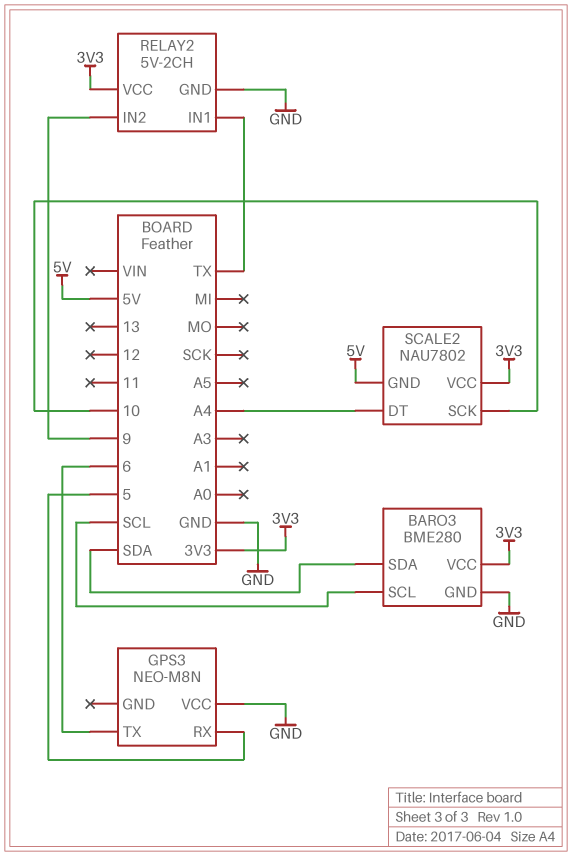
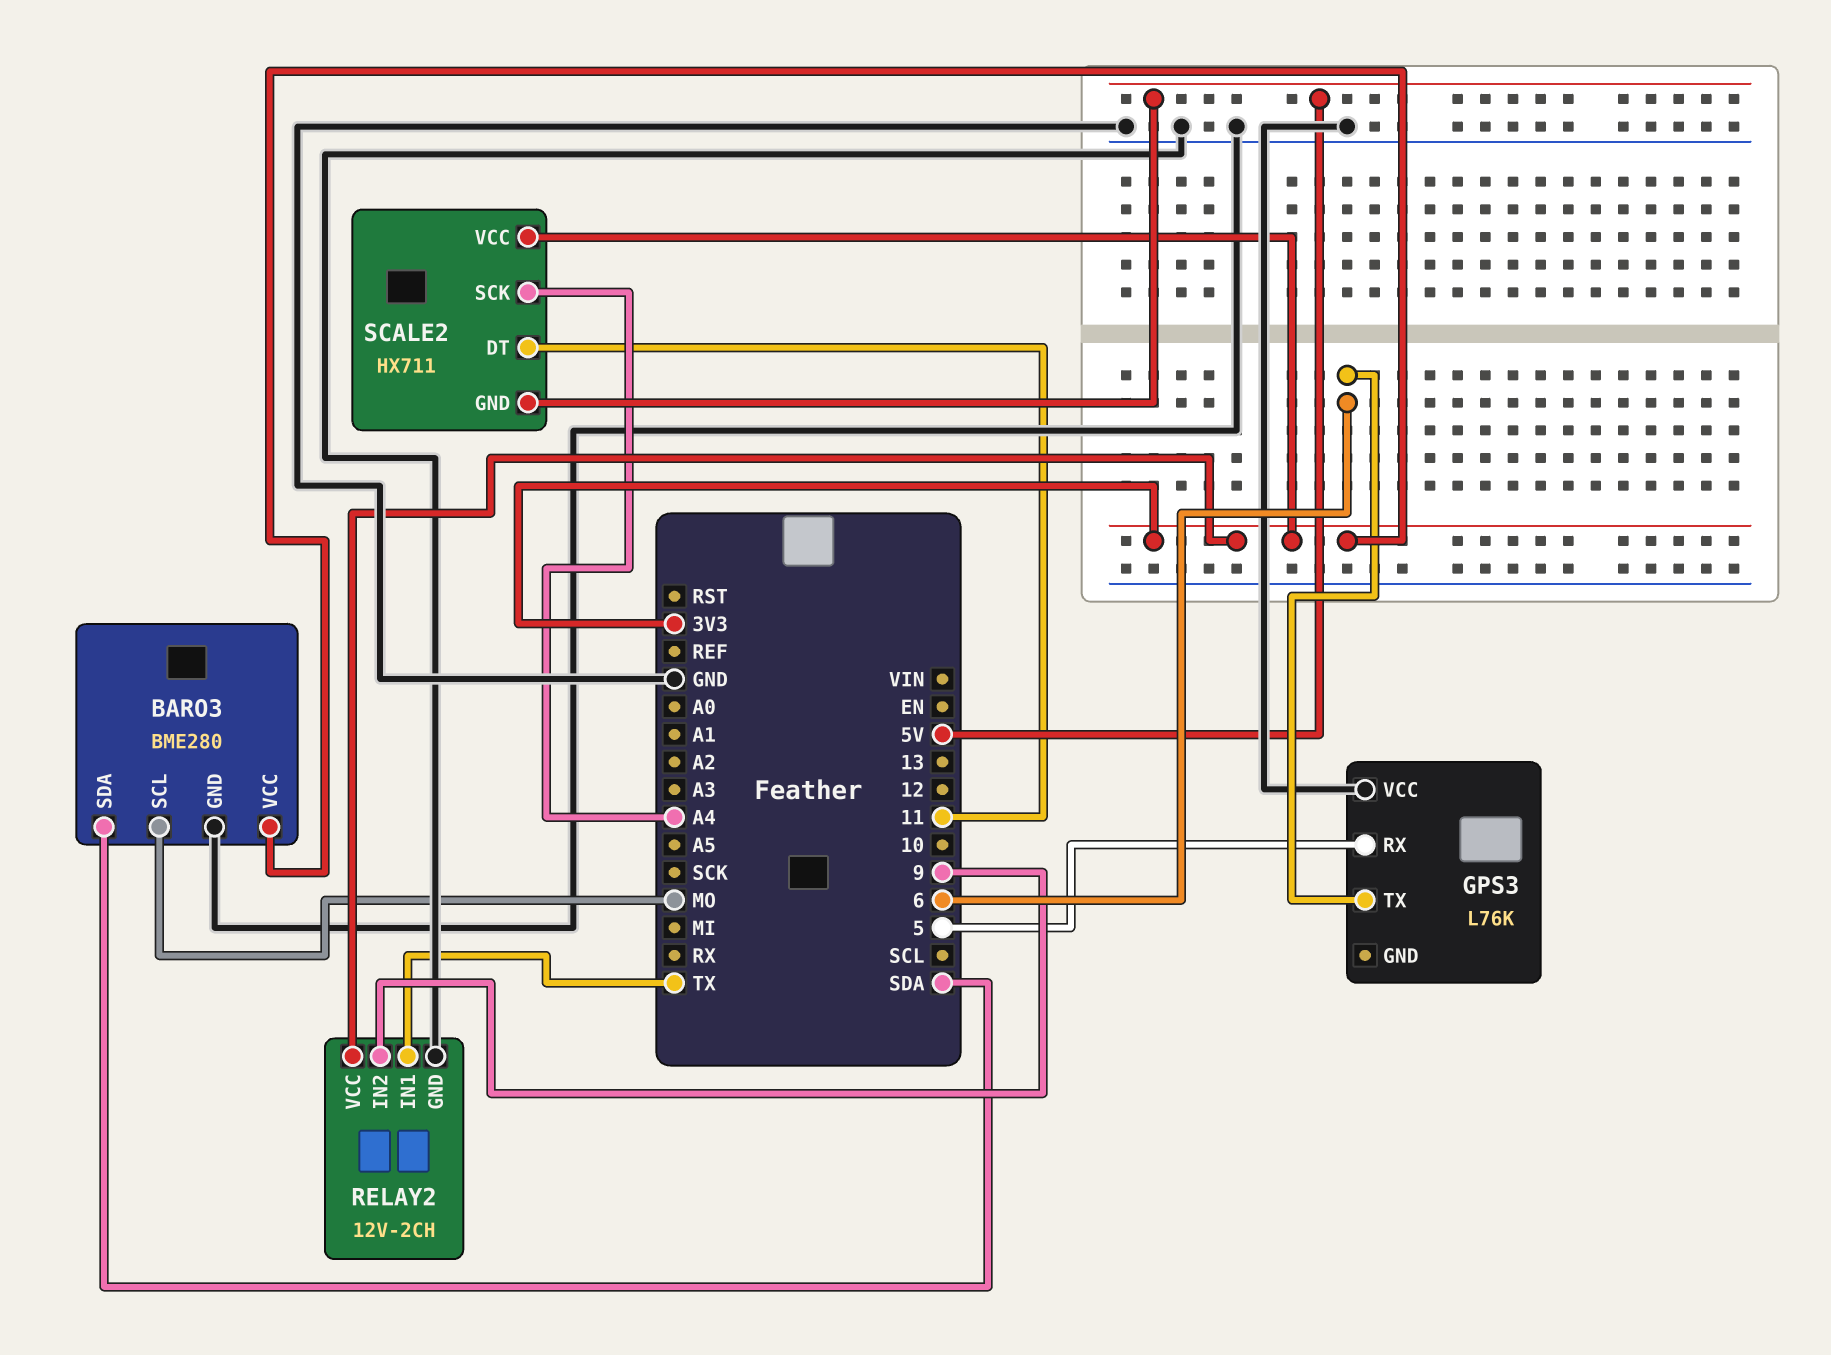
BARO3 pin SCL: SCL -> MO
GPS3: NEO-M8N -> L76K
RELAY2: 5V-2CH -> 12V-2CH
SCALE2: NAU7802 -> HX711
SCALE2 pin DT: A4 -> 11
SCALE2 pin SCK: 10 -> A4

